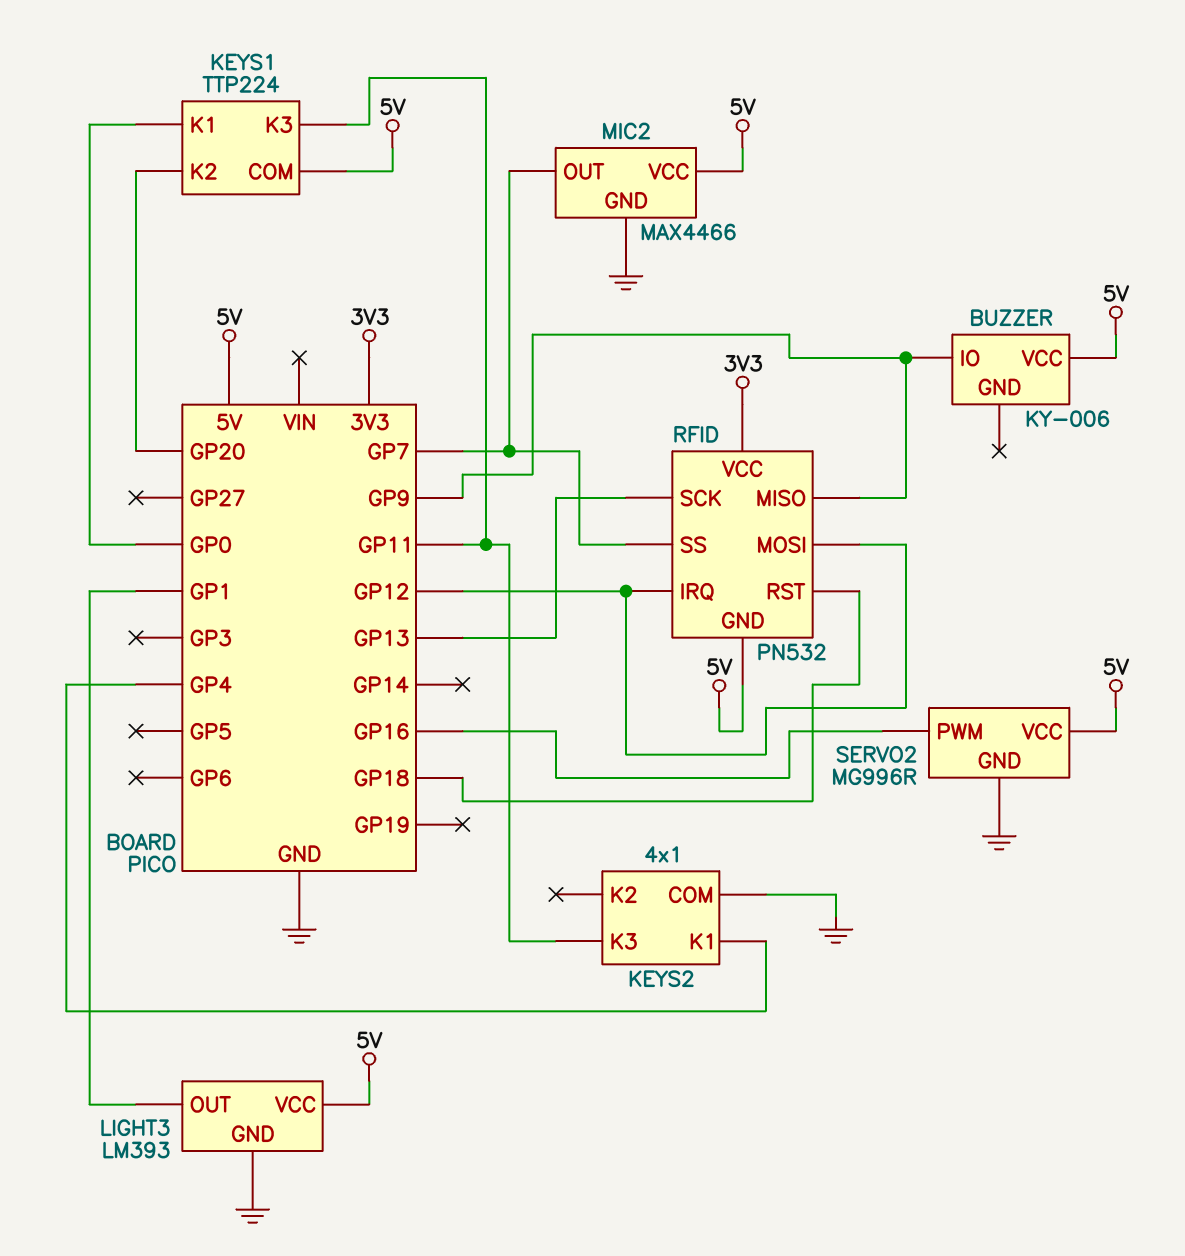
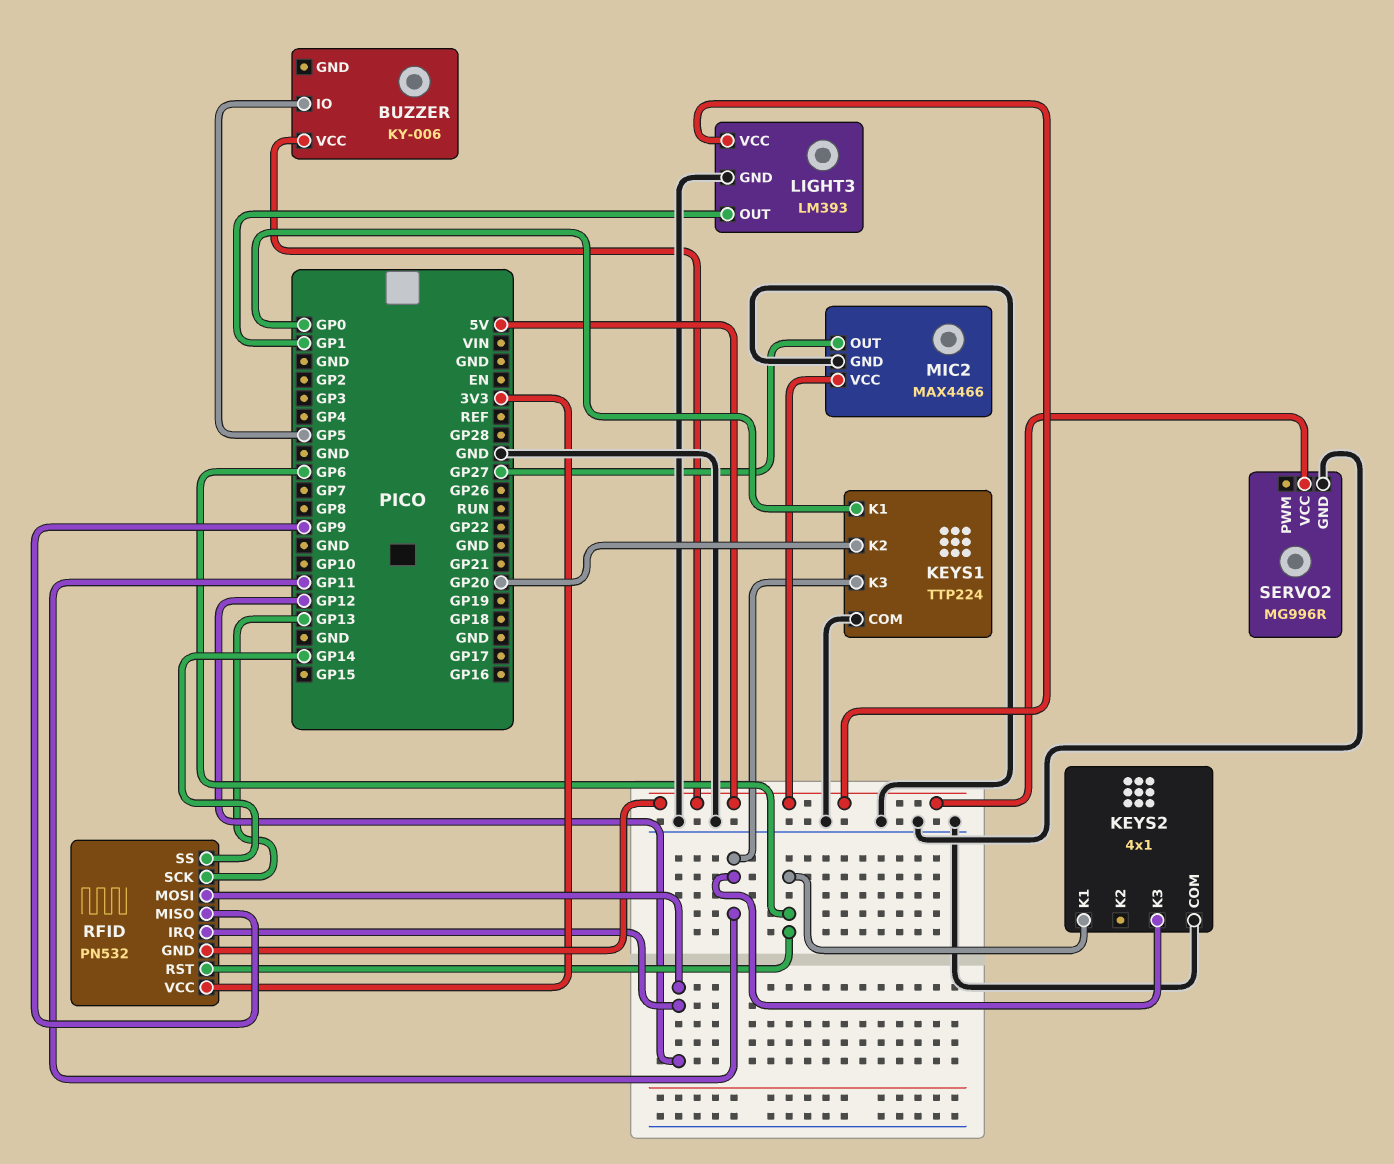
BUZZER pin IO: GP9 -> GP5
KEYS1 pin COM: 5V -> GND
KEYS2 pin K1: GP4 -> GP6
MIC2 pin OUT: GP7 -> GP27
RFID pin RST: GP18 -> GP6
RFID pin SS: GP7 -> GP14
SERVO2 pin PWM: GP16 -> none

